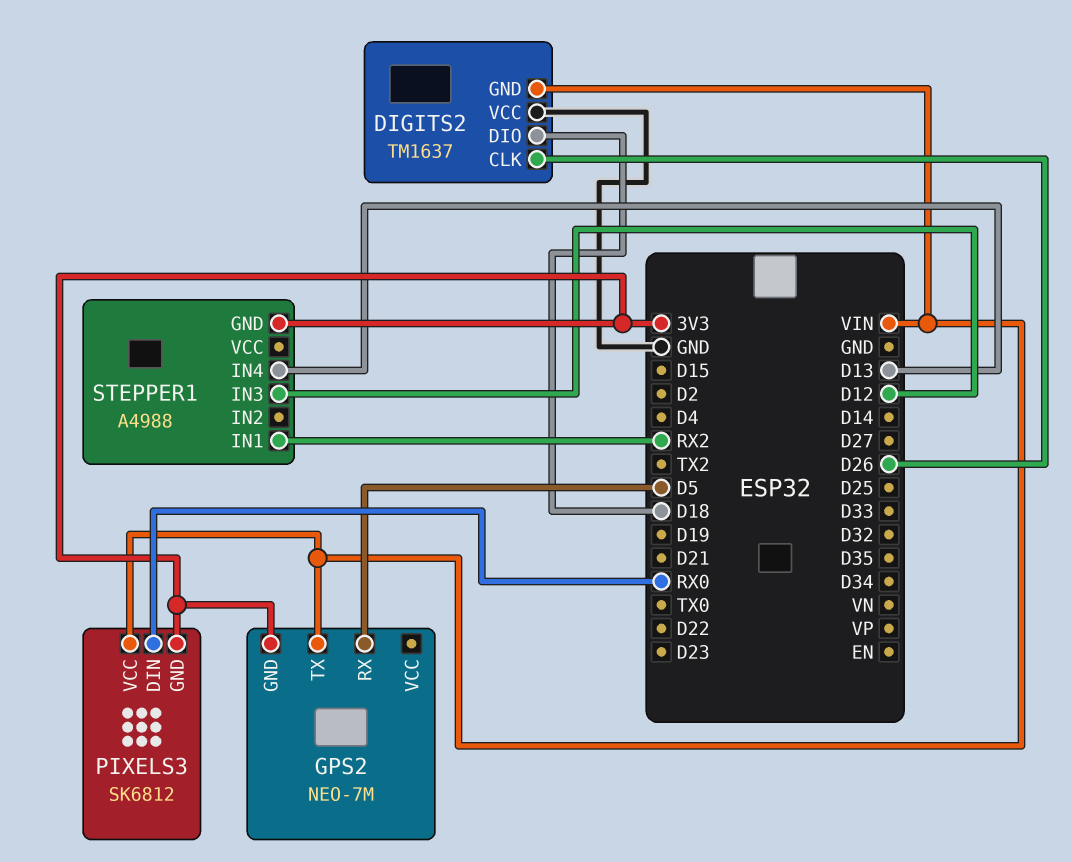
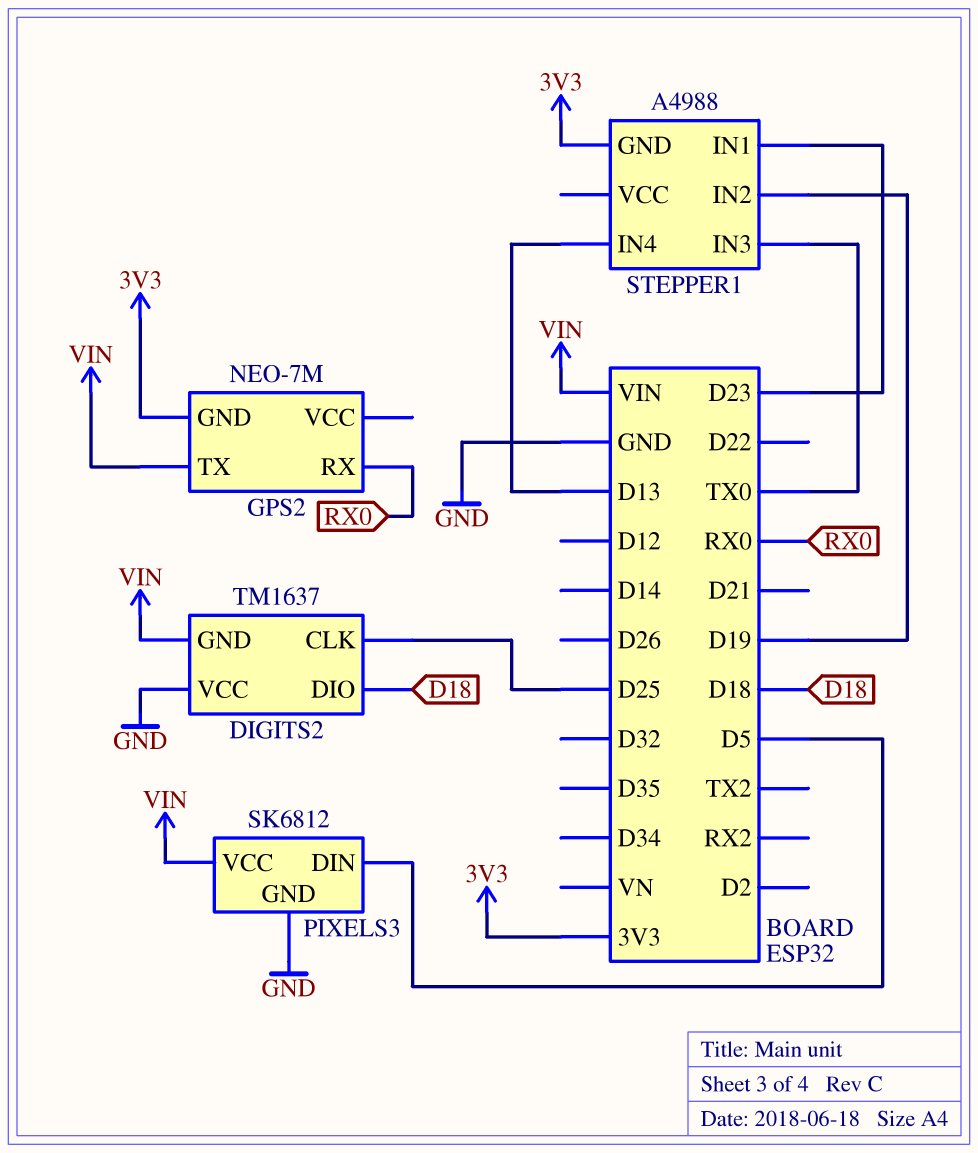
DIGITS2 pin CLK: D26 -> D25
GPS2 pin RX: D5 -> RX0
PIXELS3 pin DIN: RX0 -> D5
PIXELS3 pin GND: 3V3 -> GND
STEPPER1 pin IN1: RX2 -> D23
STEPPER1 pin IN2: none -> D19
STEPPER1 pin IN3: D12 -> TX0

